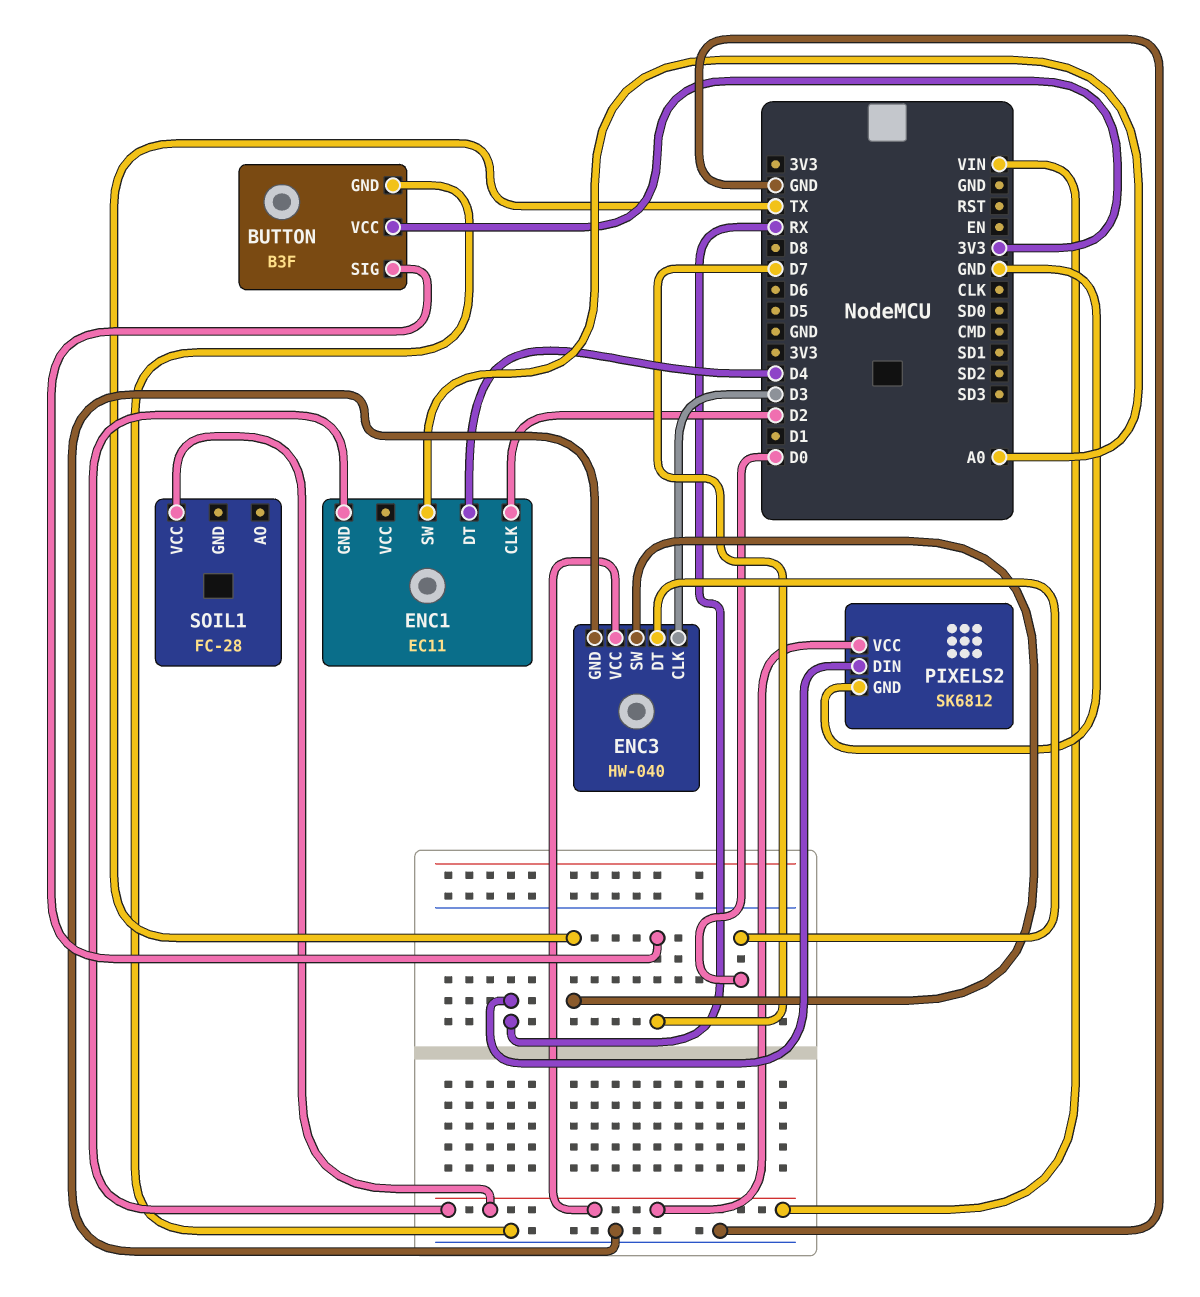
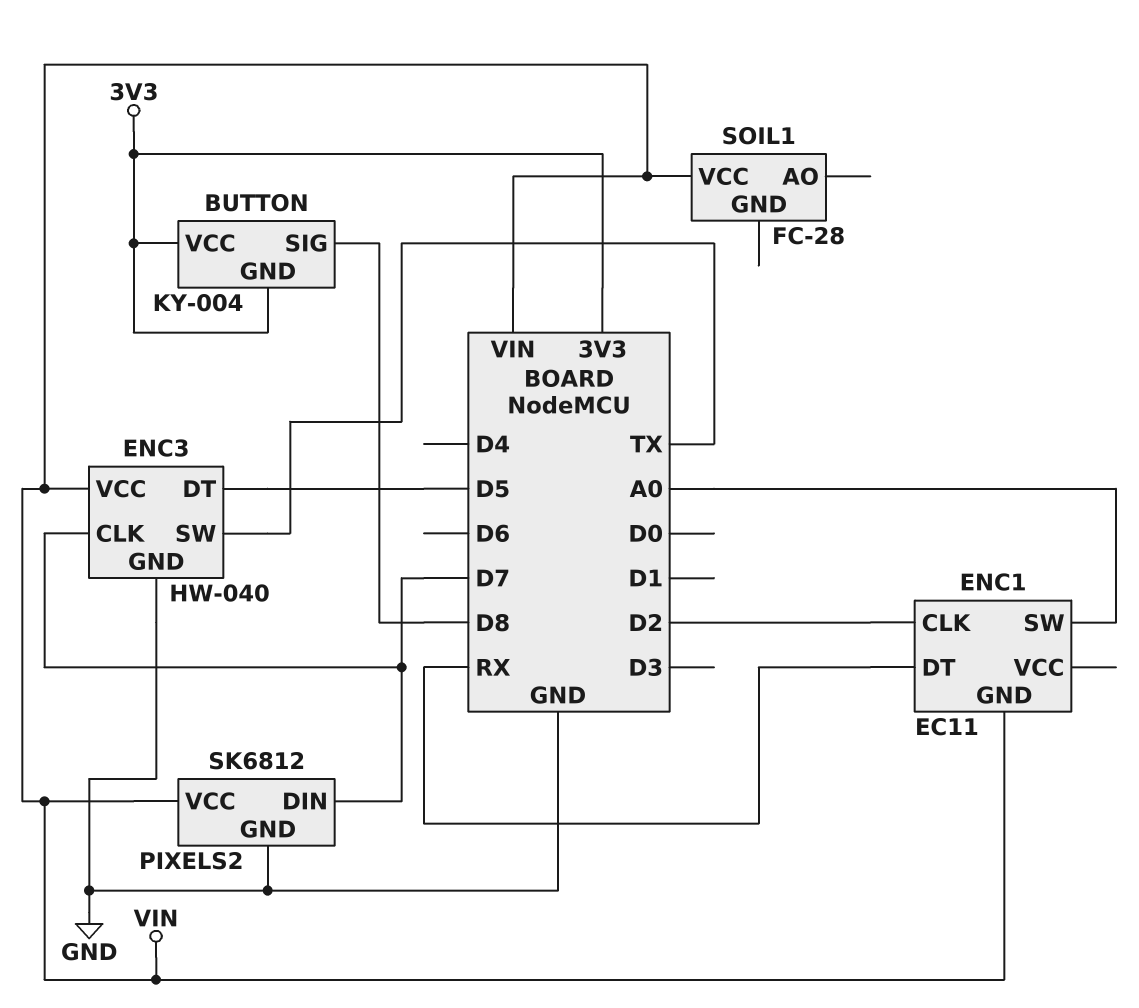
BUTTON: B3F -> KY-004
BUTTON pin GND: GND -> 3V3
BUTTON pin SIG: D7 -> D8
ENC1 pin DT: D4 -> RX
ENC3 pin CLK: D3 -> D7
ENC3 pin DT: D0 -> D5
PIXELS2 pin DIN: RX -> D7

